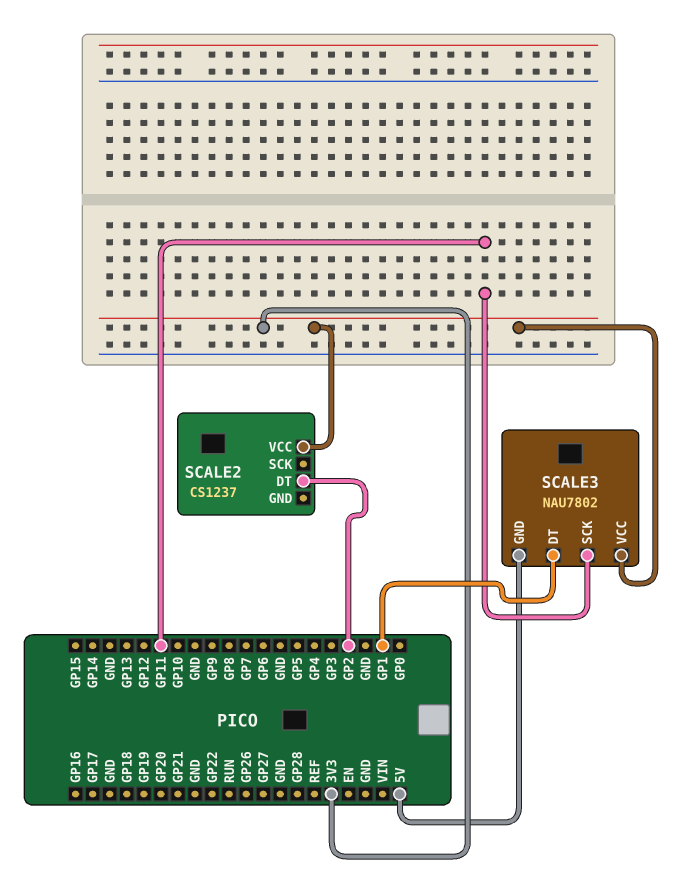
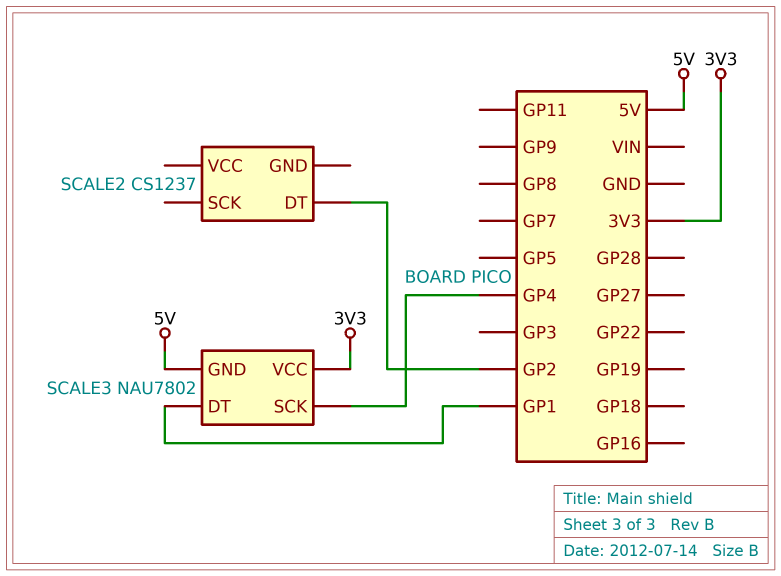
SCALE2 pin VCC: 3V3 -> none
SCALE3 pin SCK: GP11 -> GP4

